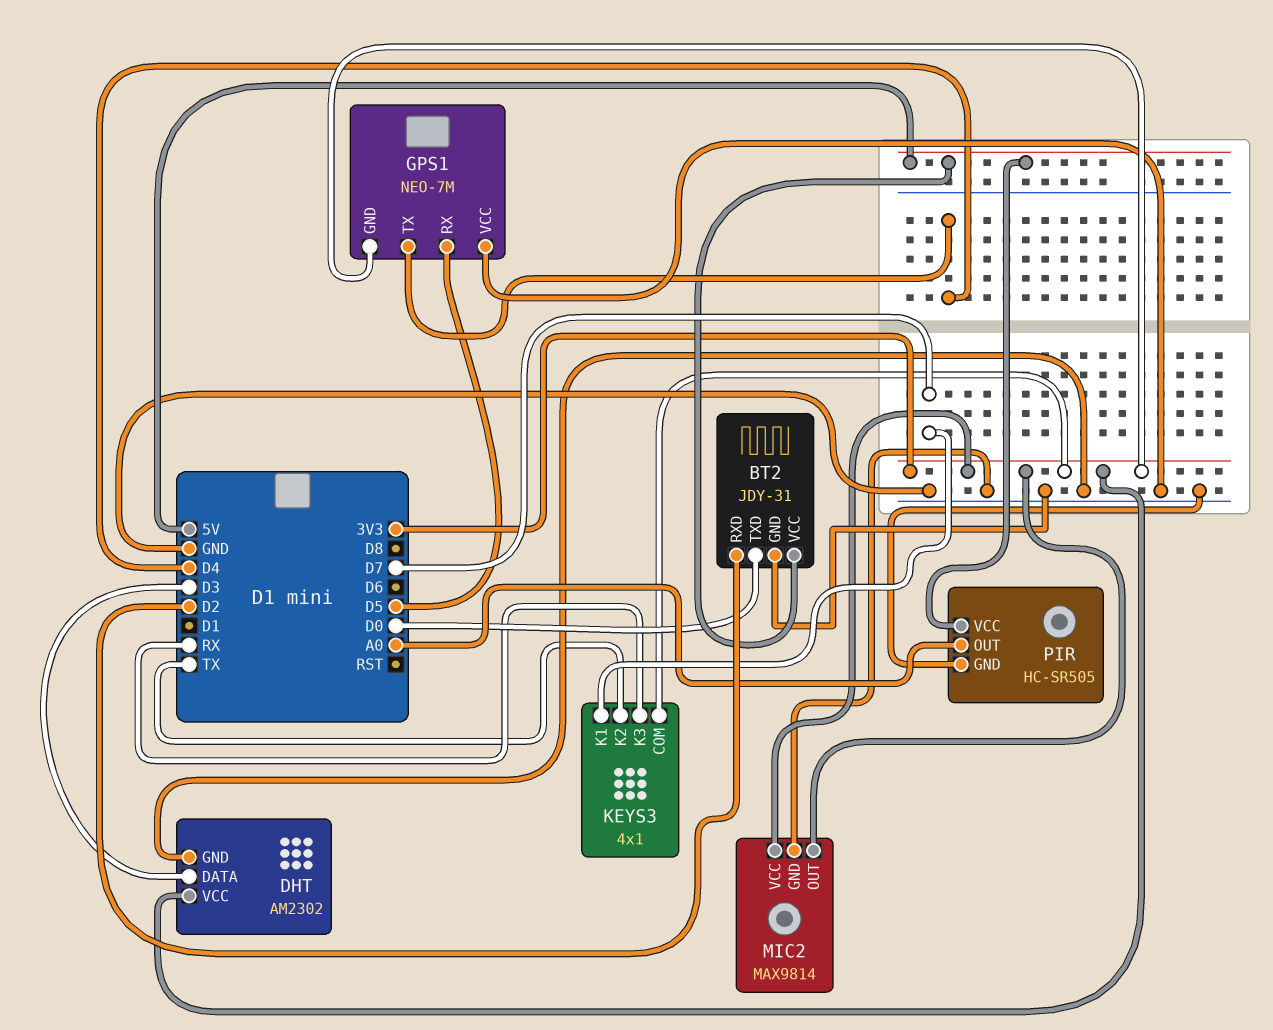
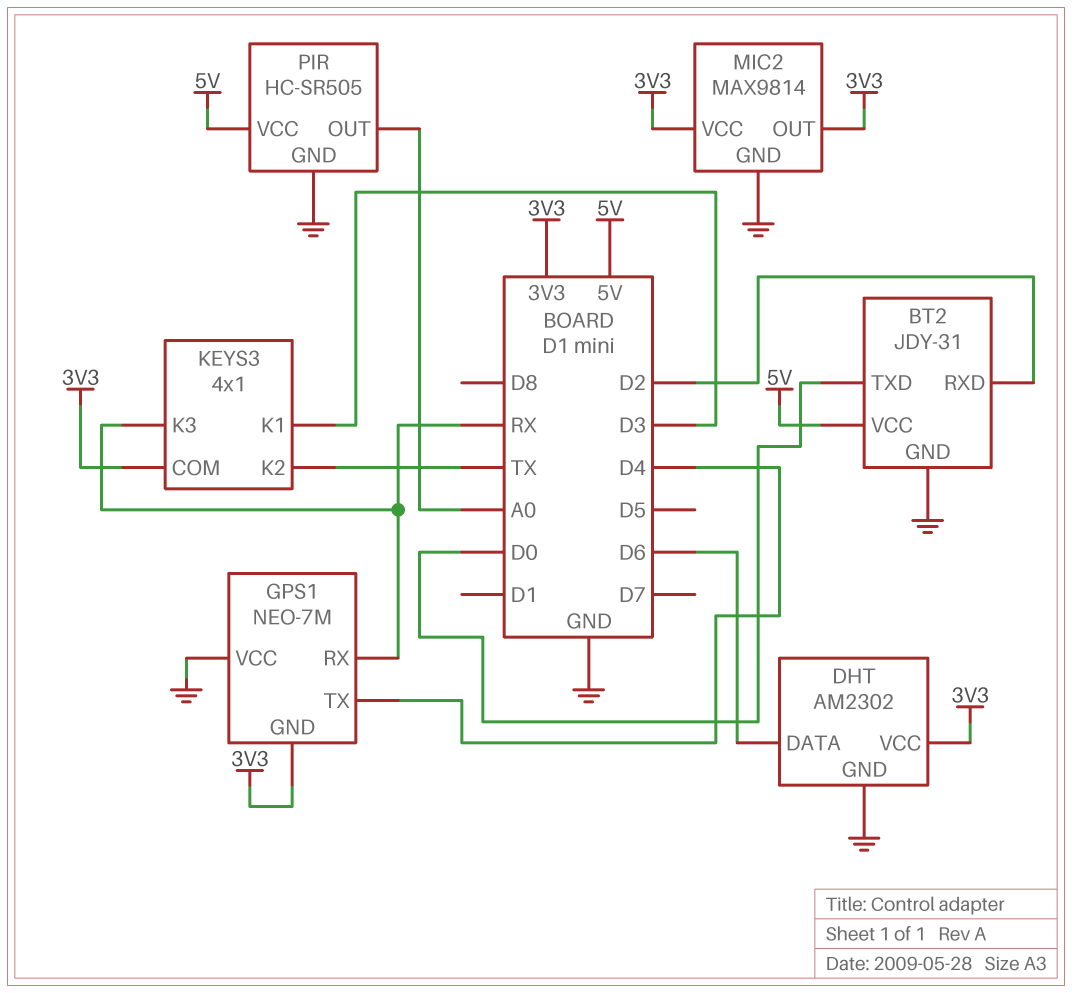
DHT pin DATA: D3 -> D6
GPS1 pin RX: D5 -> RX
KEYS3 pin K1: D7 -> D3

